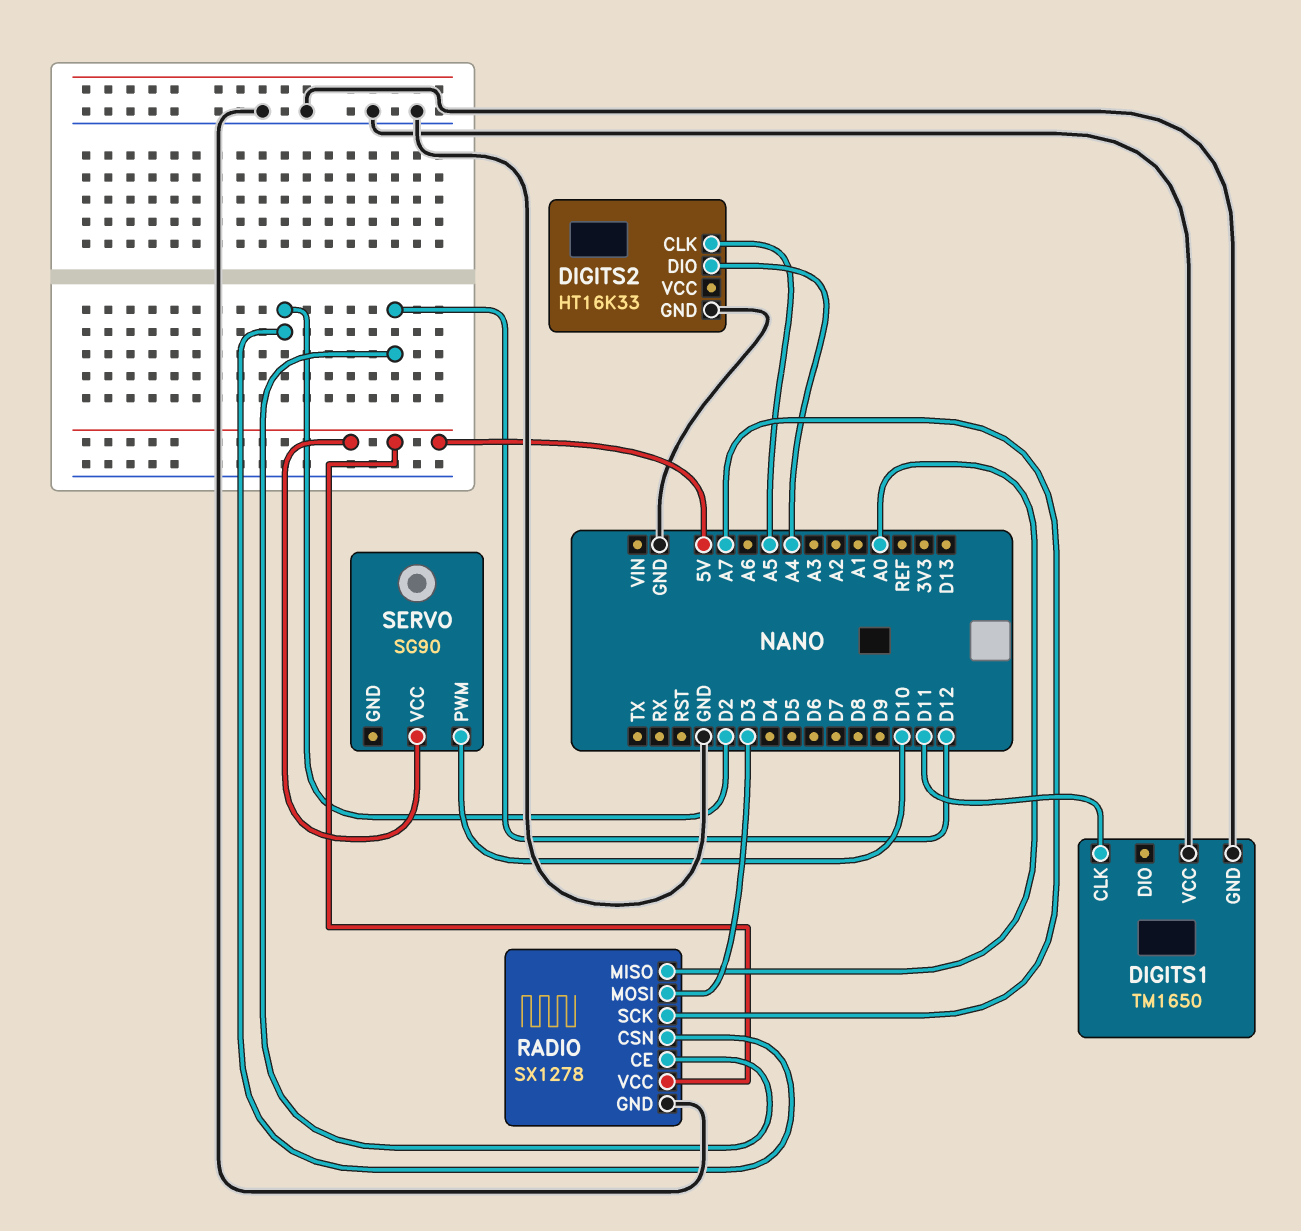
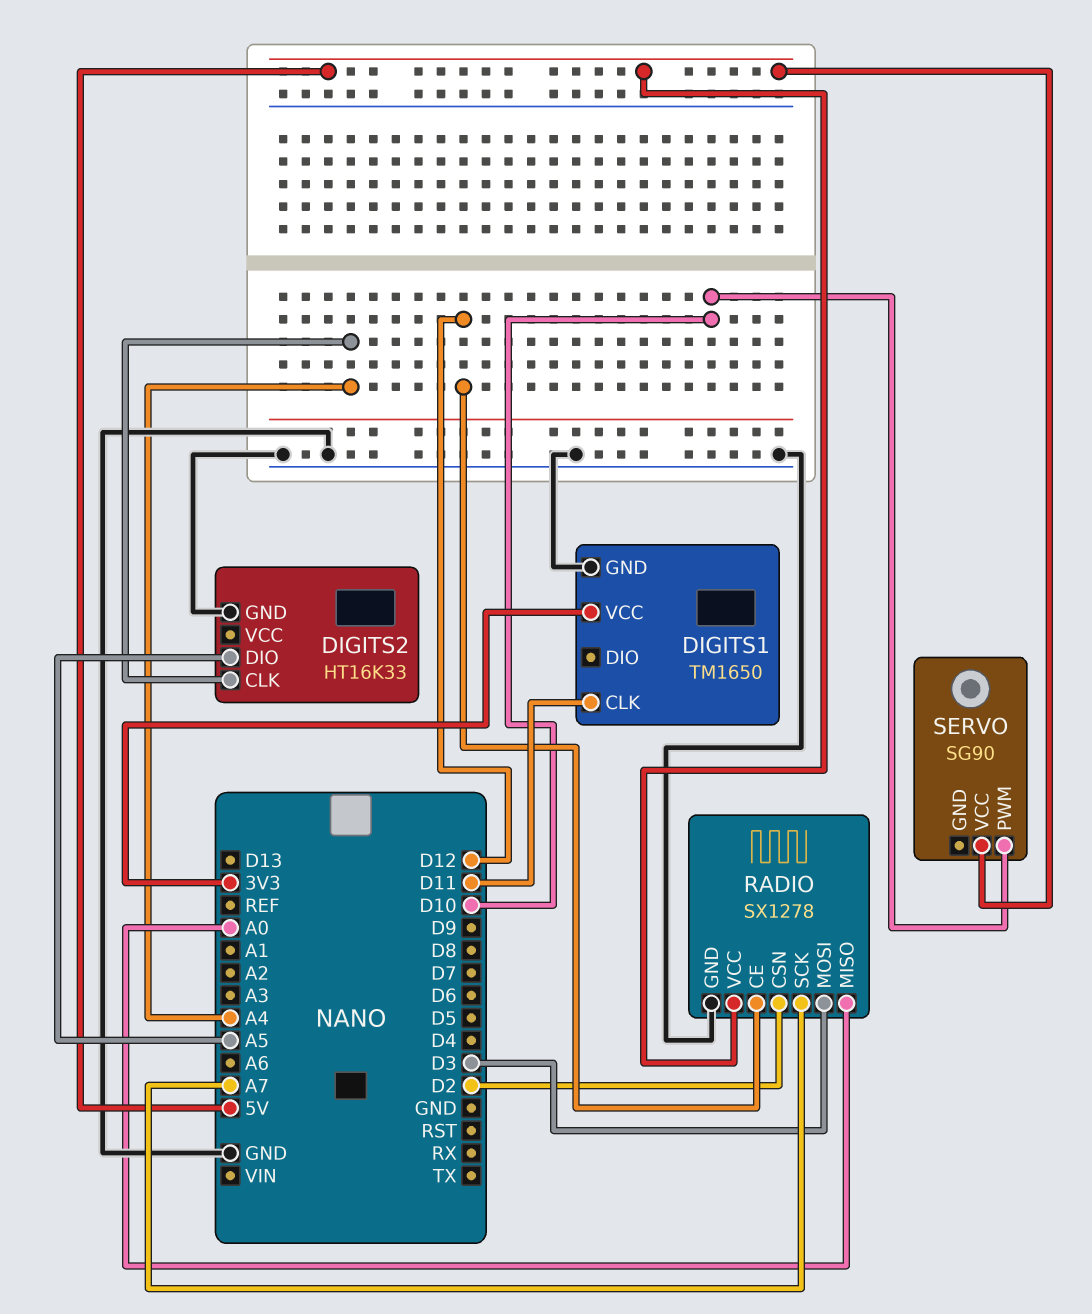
DIGITS1 pin VCC: GND -> 3V3
DIGITS2 pin CLK: A5 -> A4
DIGITS2 pin DIO: A4 -> A5

